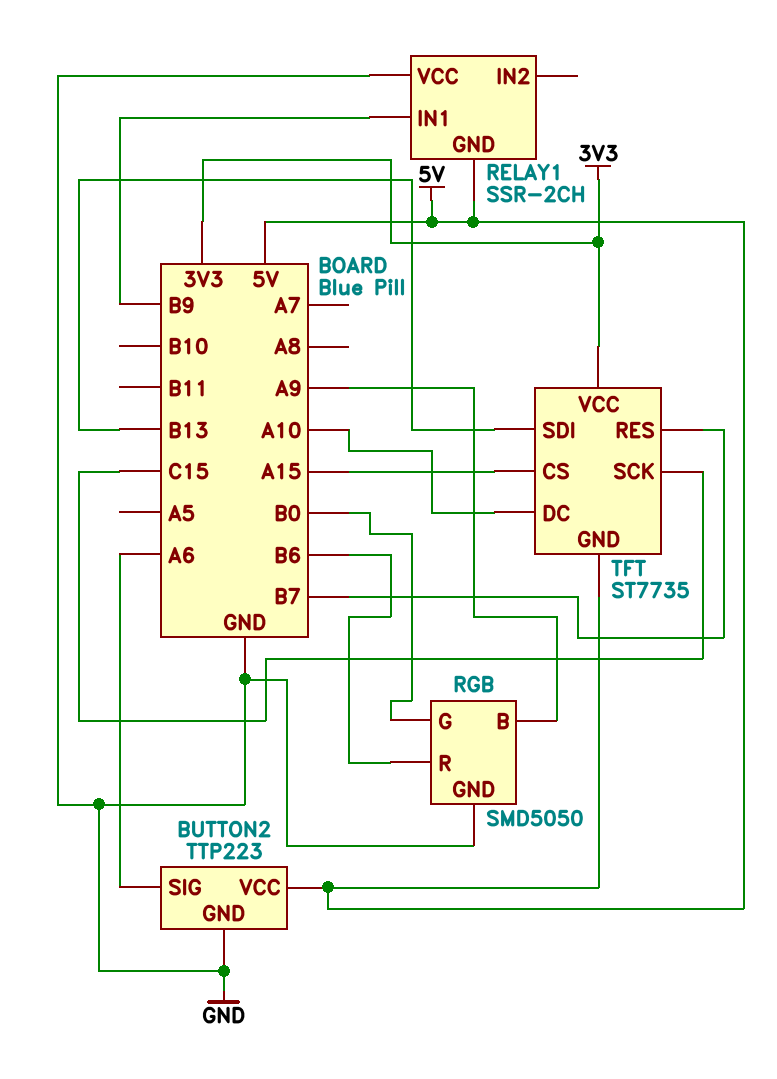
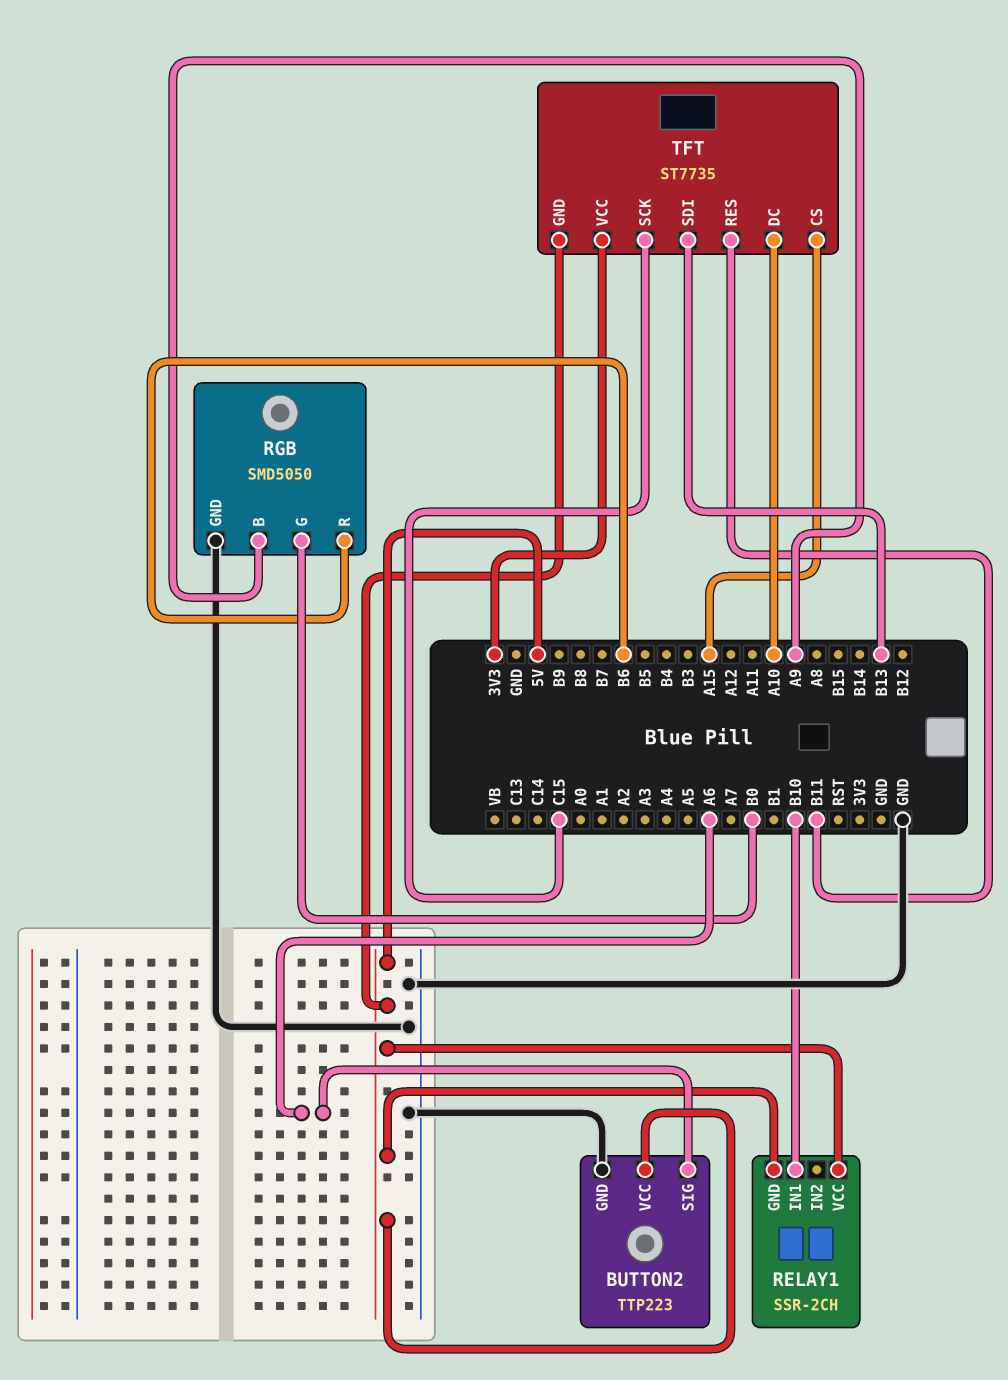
RELAY1 pin IN1: B9 -> B10
RELAY1 pin VCC: GND -> 5V
TFT pin RES: B7 -> B11

